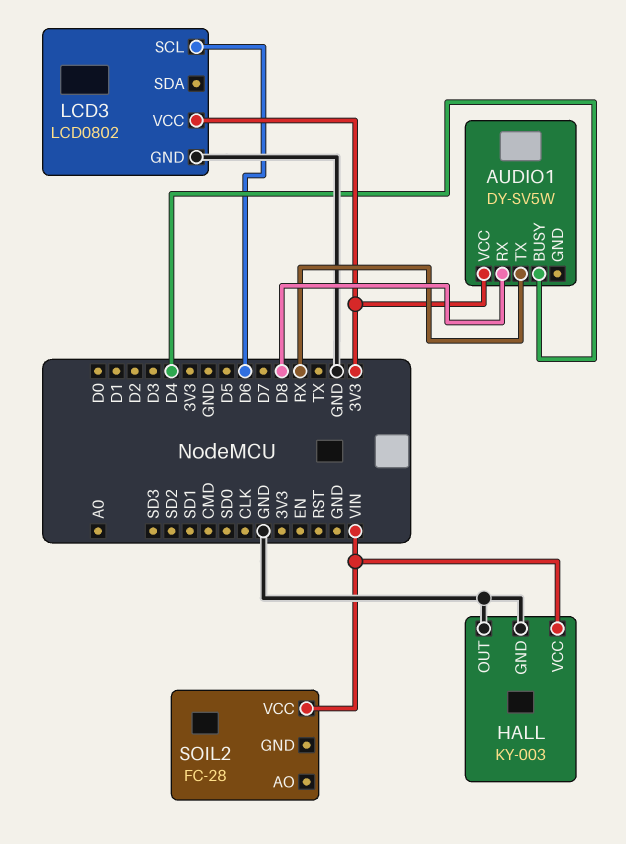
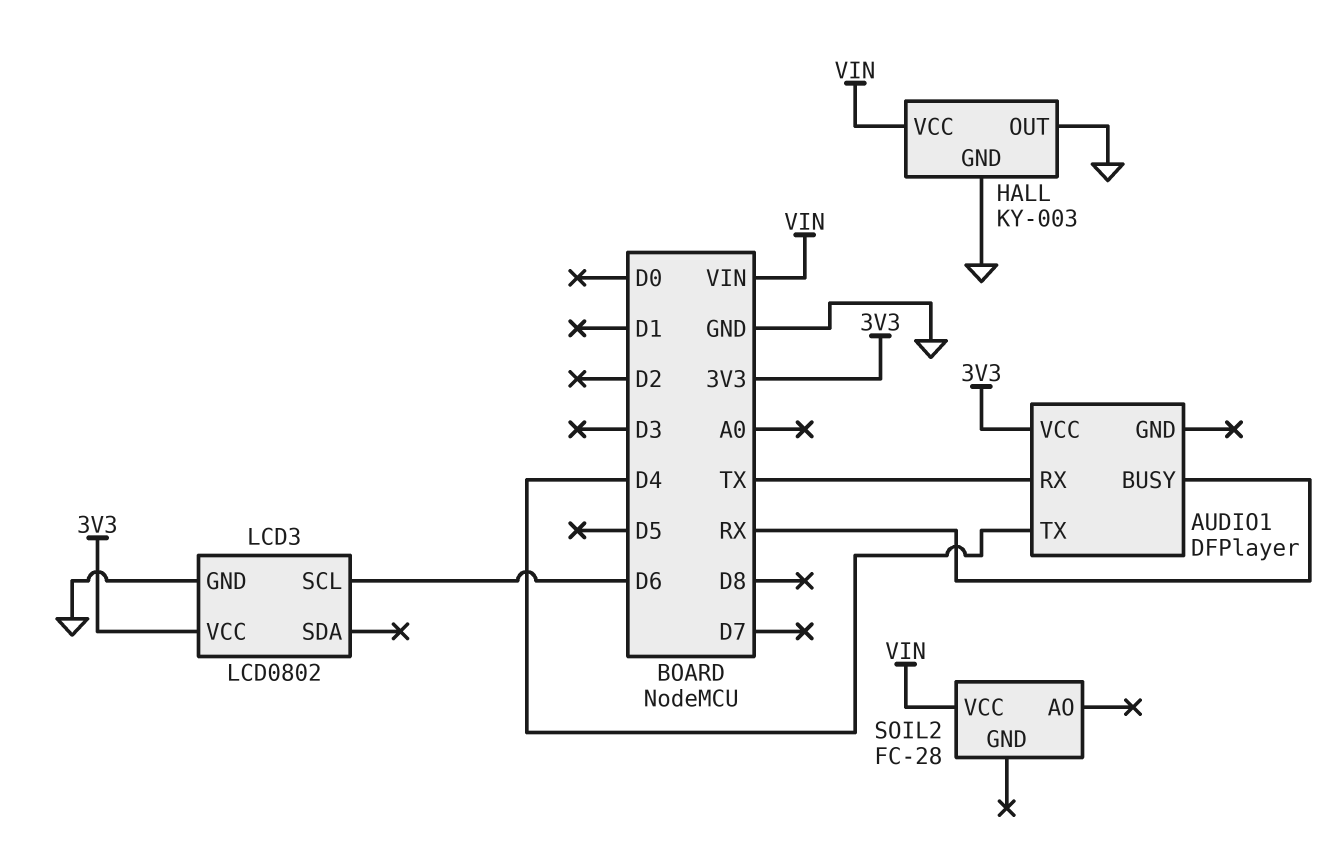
AUDIO1: DY-SV5W -> DFPlayer
AUDIO1 pin BUSY: D4 -> RX
AUDIO1 pin RX: D8 -> TX
AUDIO1 pin TX: RX -> D4

